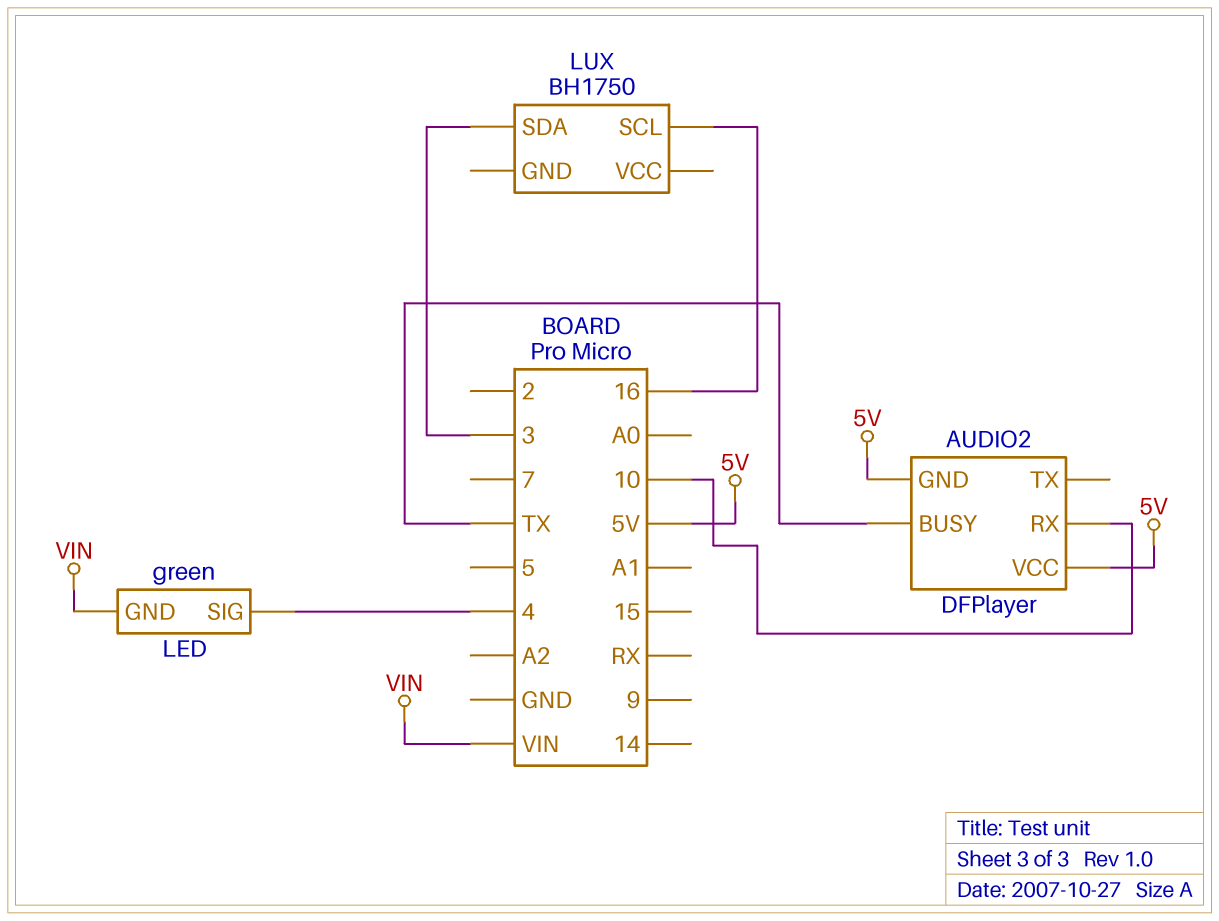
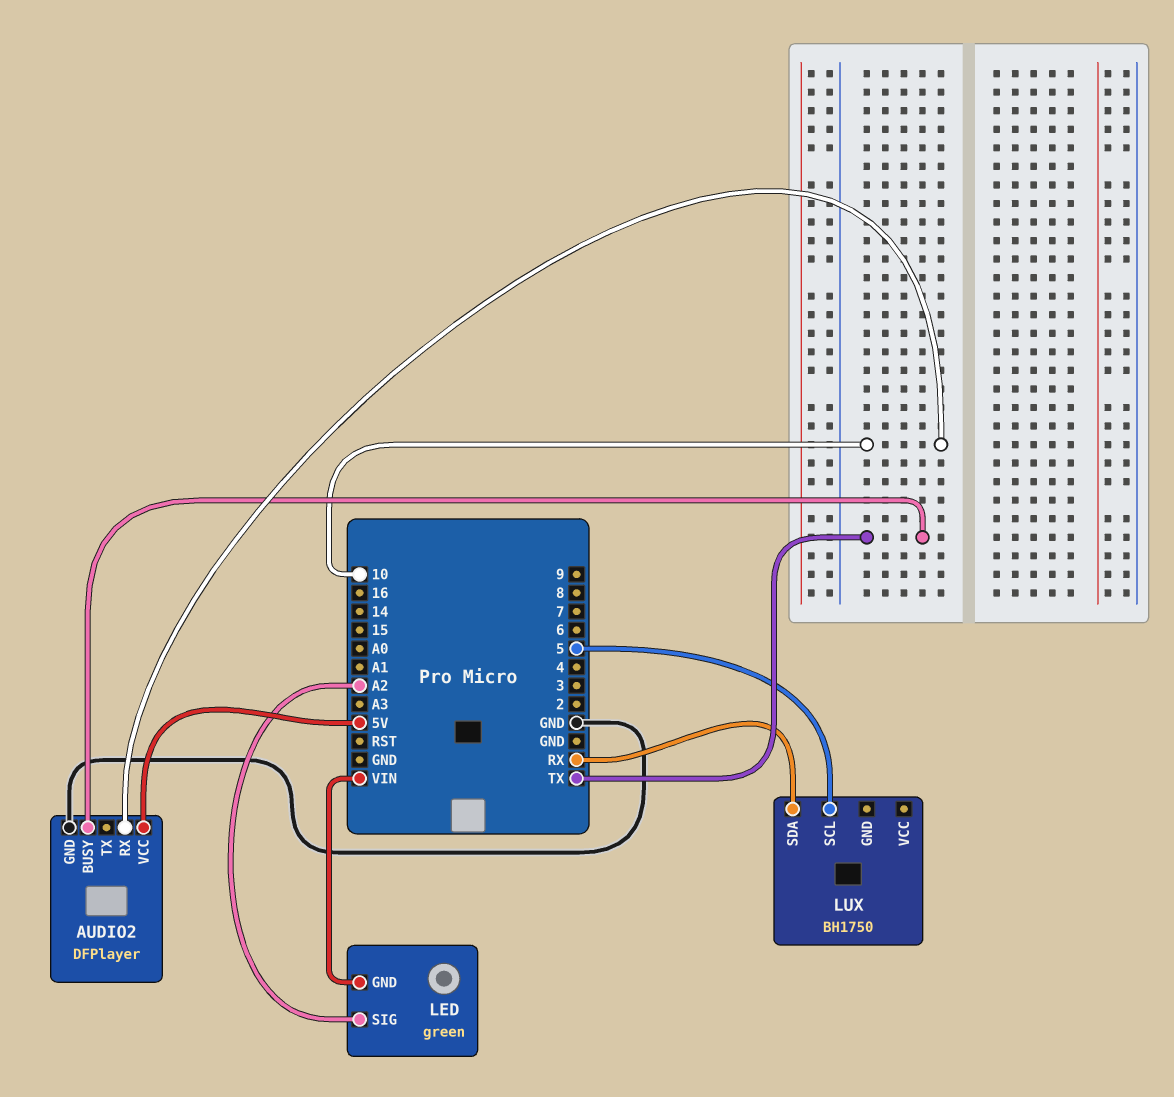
AUDIO2 pin GND: 5V -> GND
LED pin SIG: 4 -> A2
LUX pin SCL: 16 -> 5
LUX pin SDA: 3 -> RX

